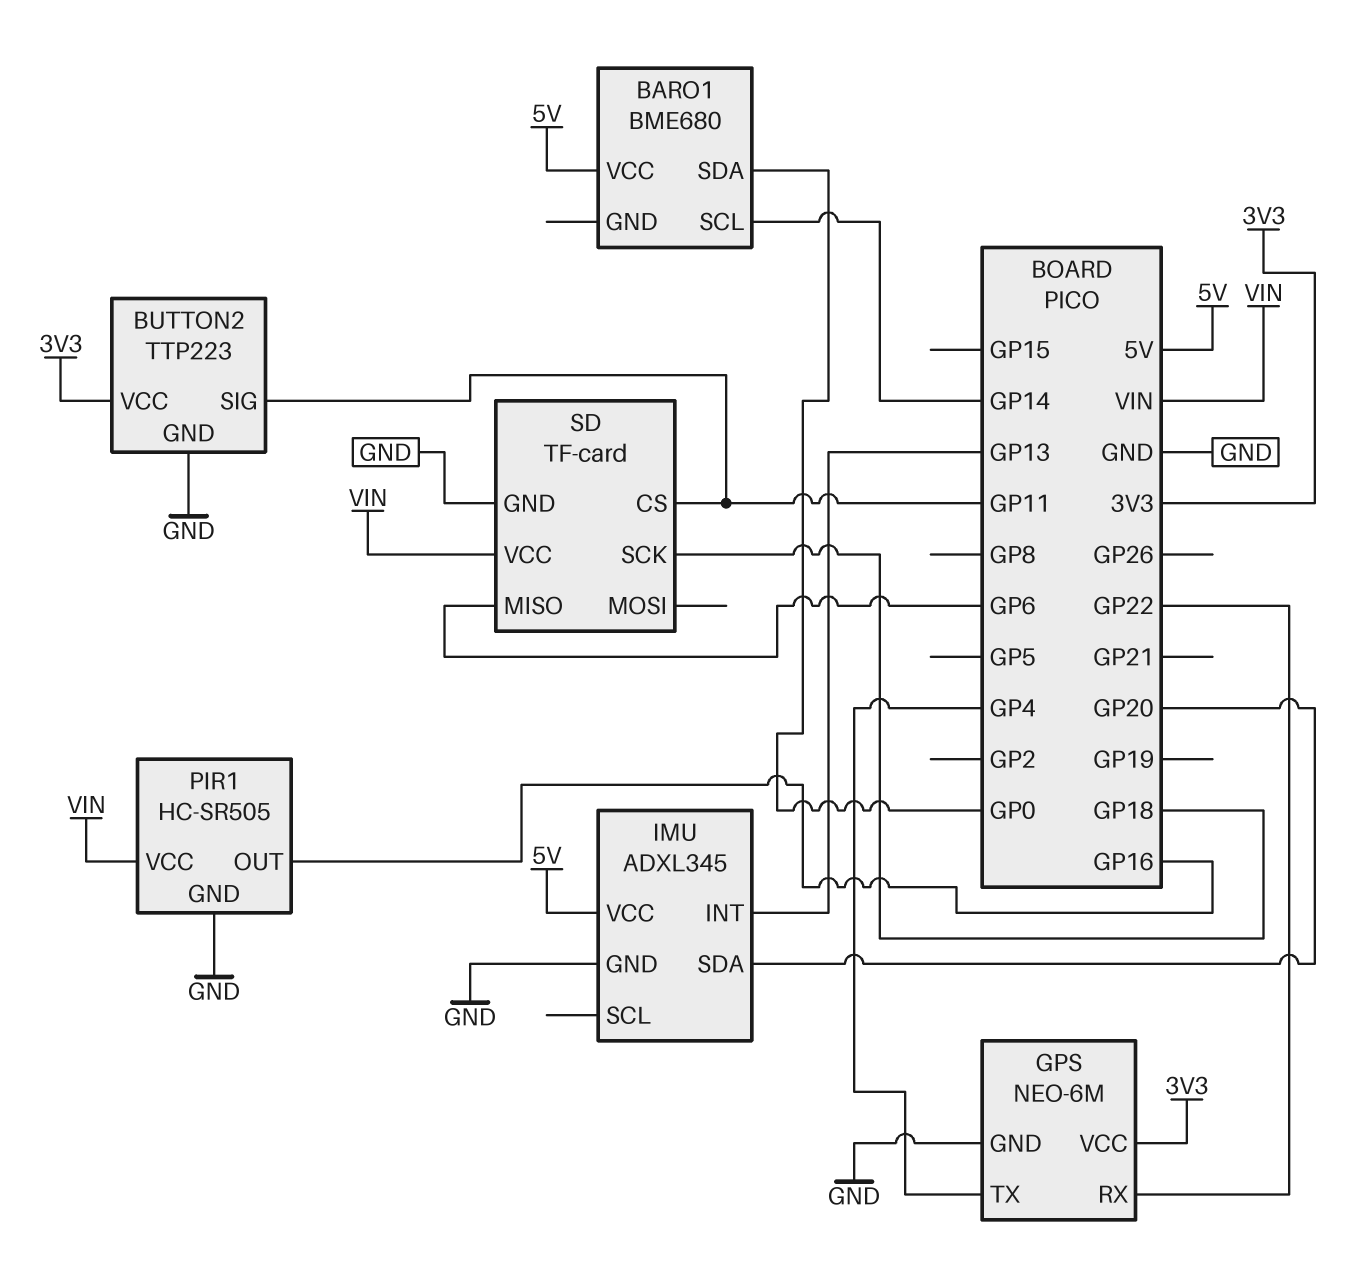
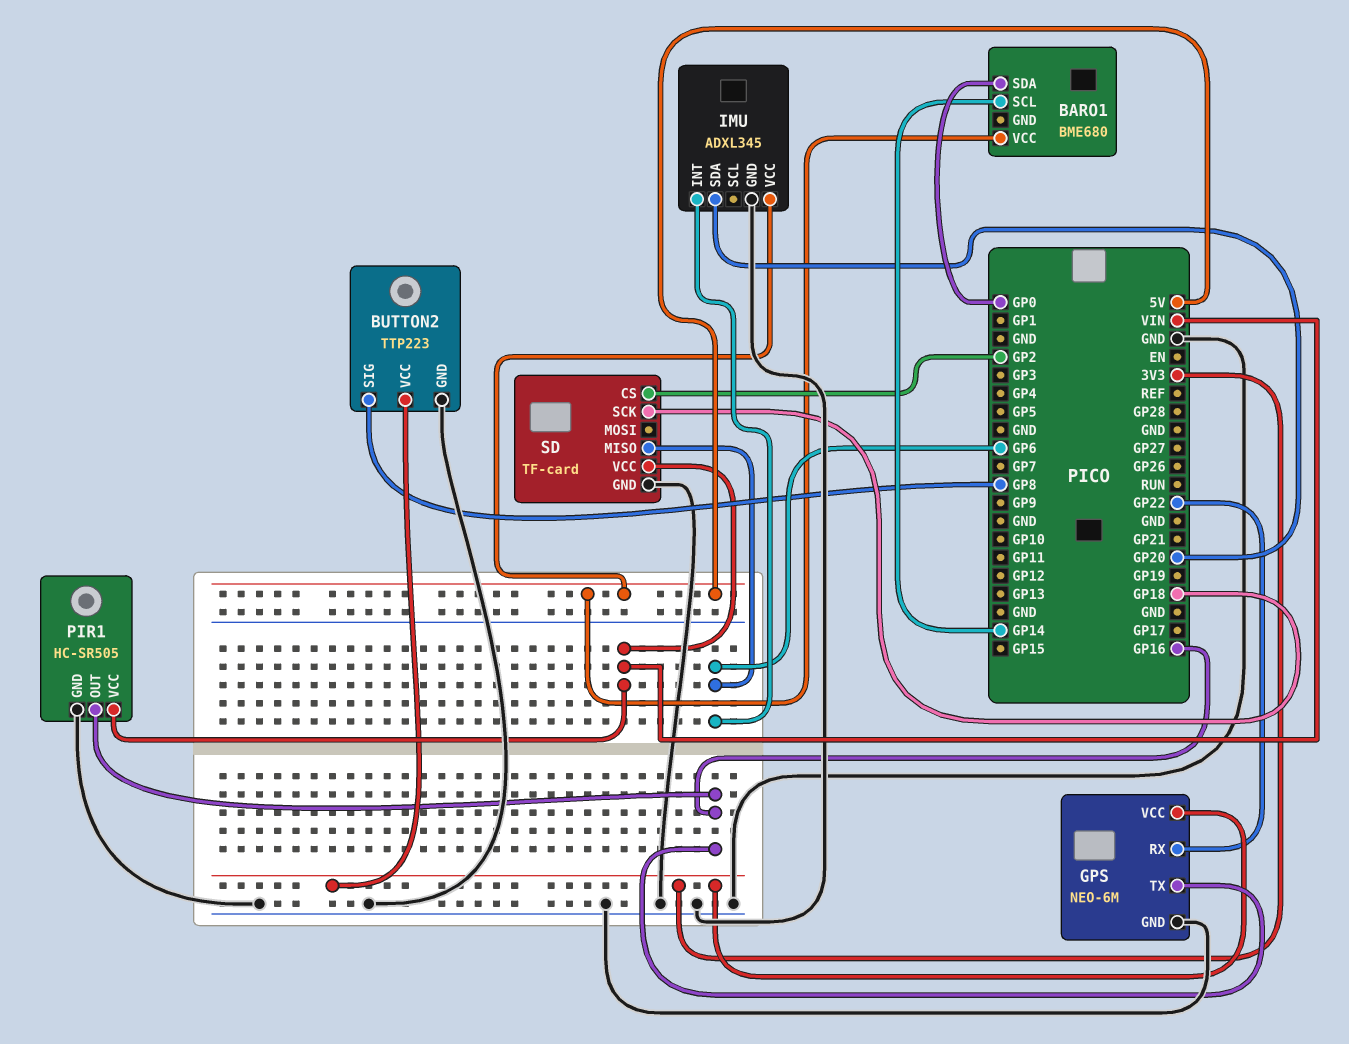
BUTTON2 pin SIG: GP11 -> GP8
GPS pin TX: GP4 -> GP16
IMU pin INT: GP13 -> GP6
SD pin CS: GP11 -> GP2

